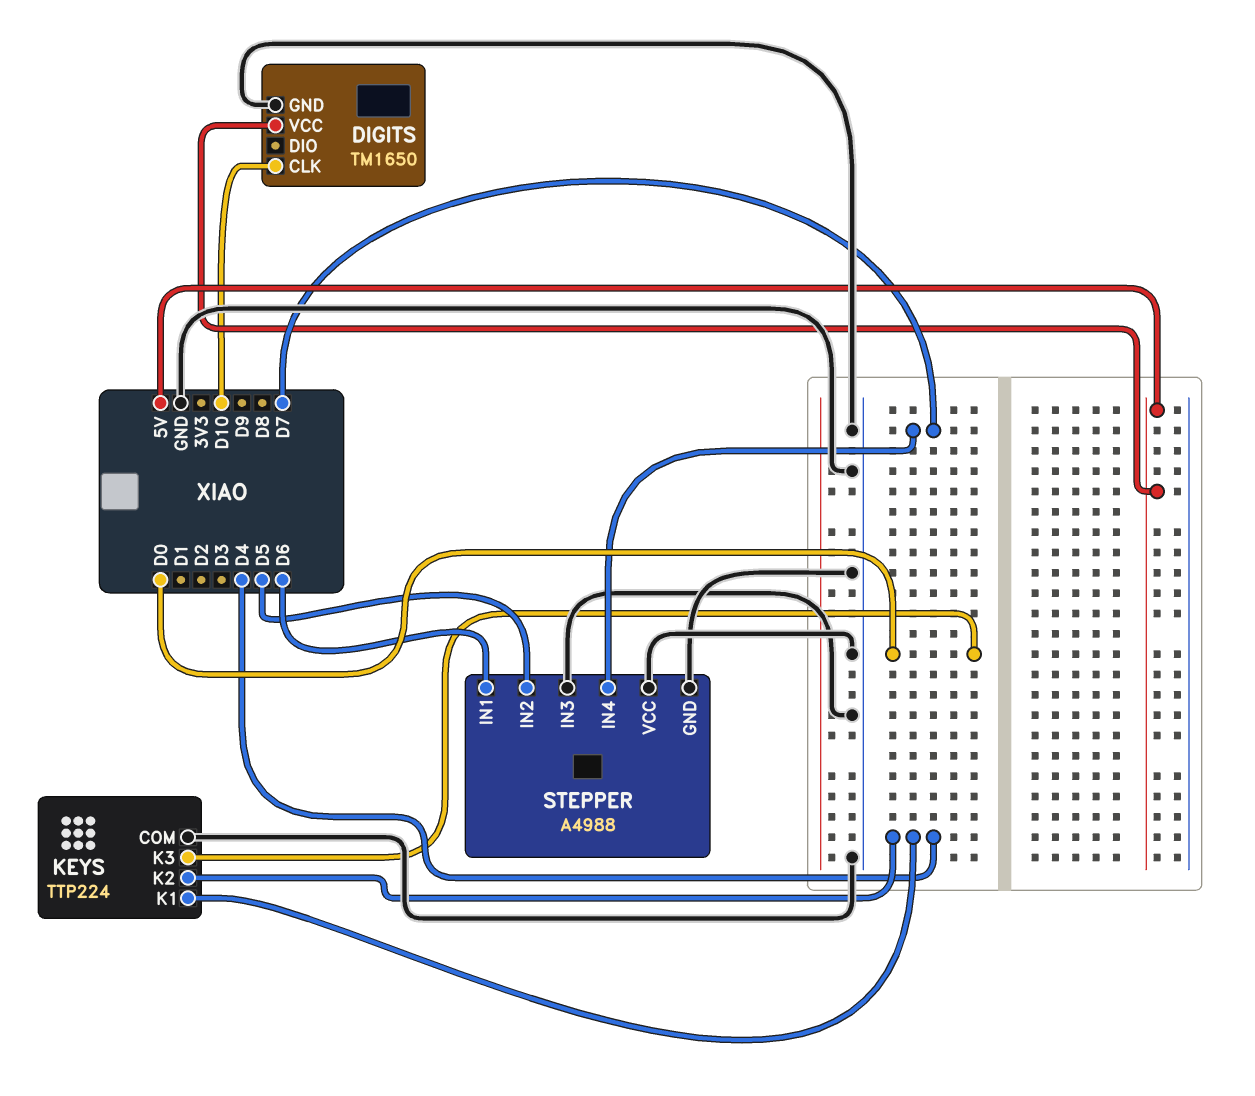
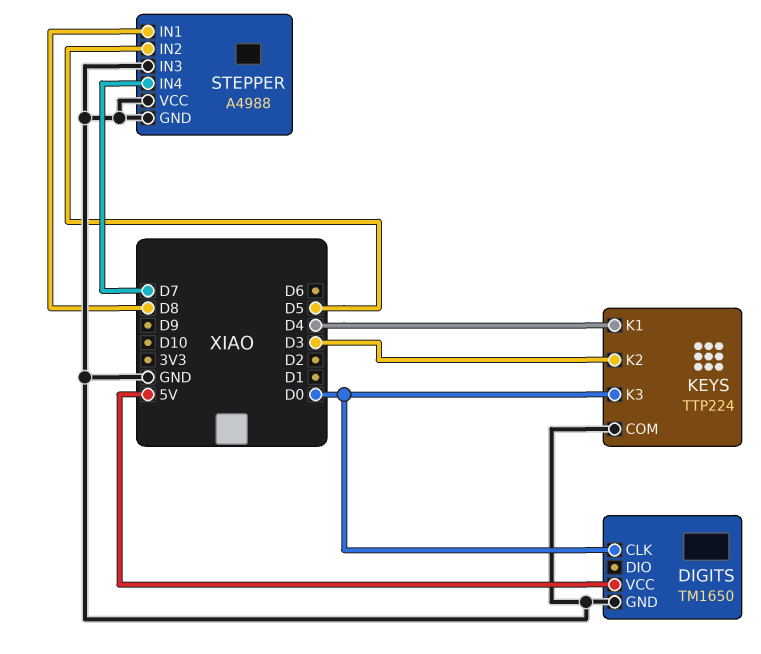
DIGITS pin CLK: D10 -> D0
KEYS pin K2: D4 -> D3
STEPPER pin IN1: D6 -> D8

